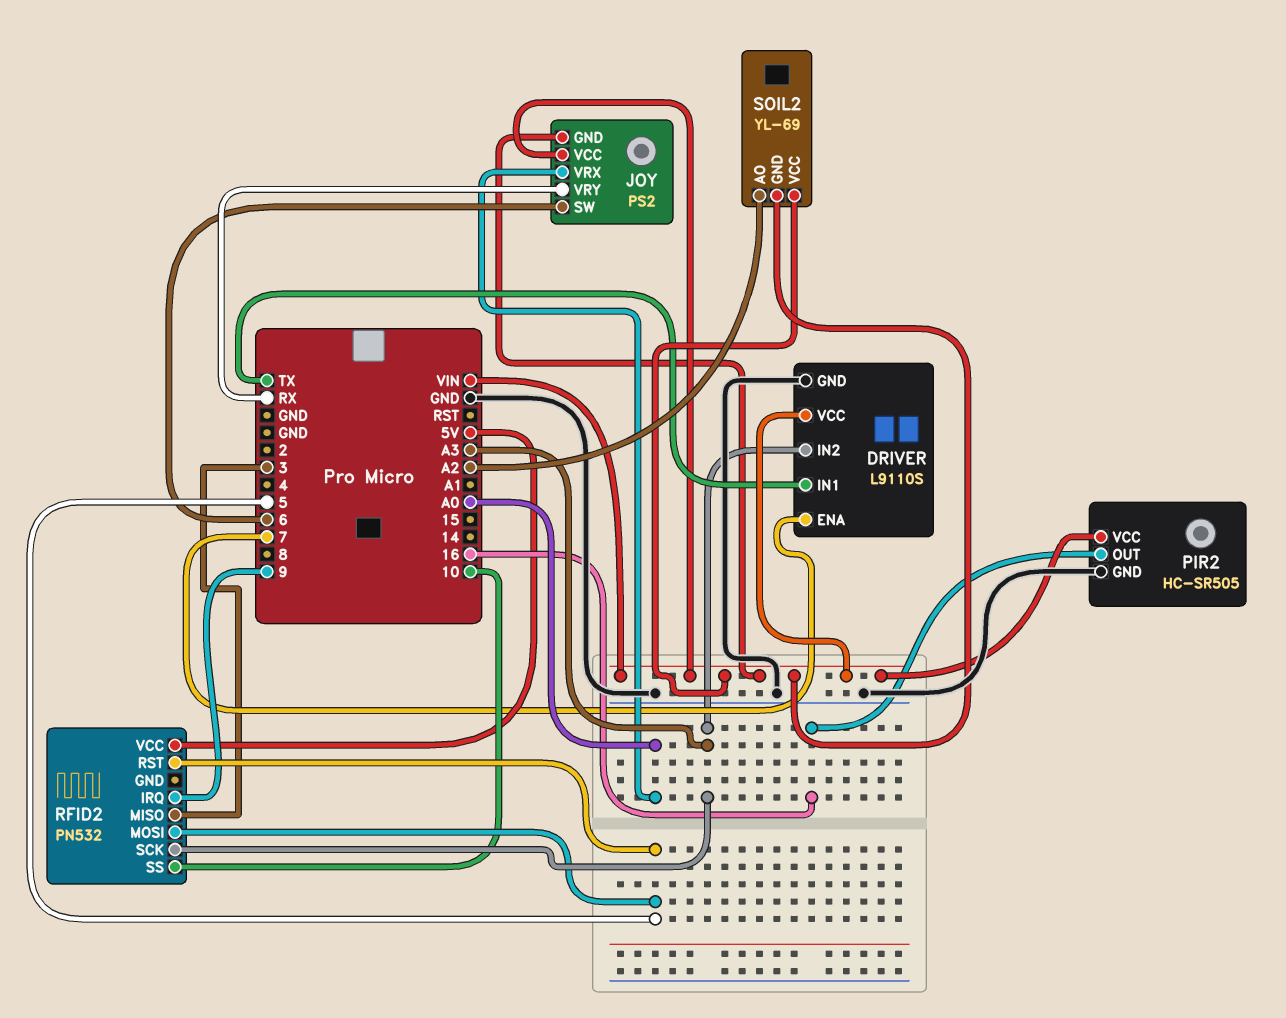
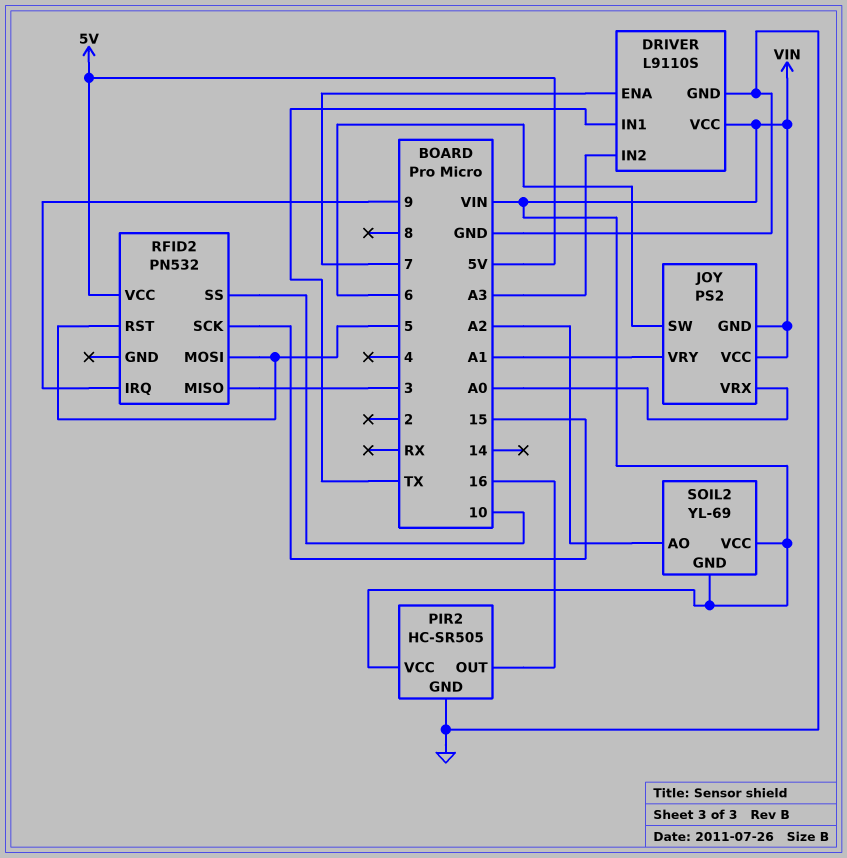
JOY pin VRY: RX -> A1
RFID2 pin SCK: A3 -> 15

